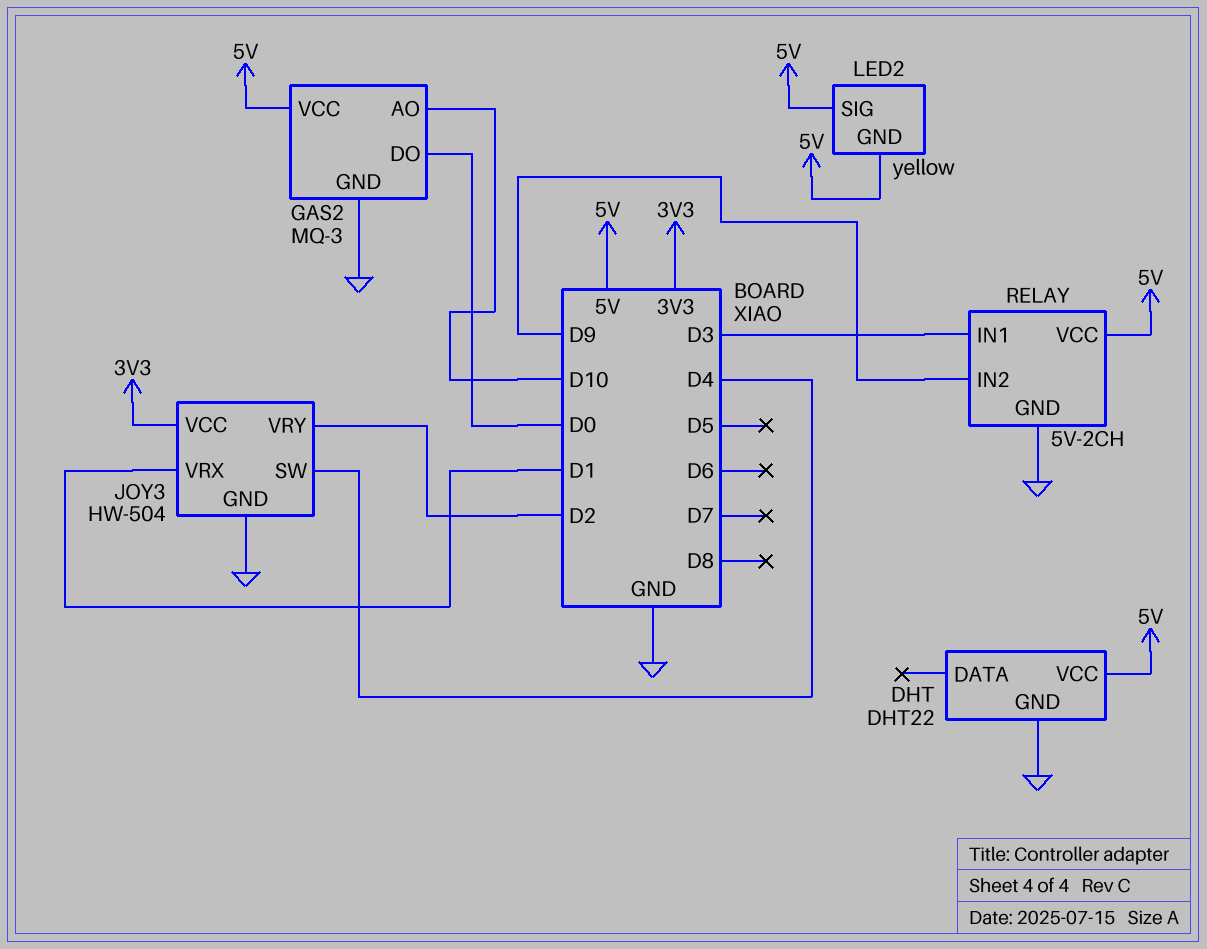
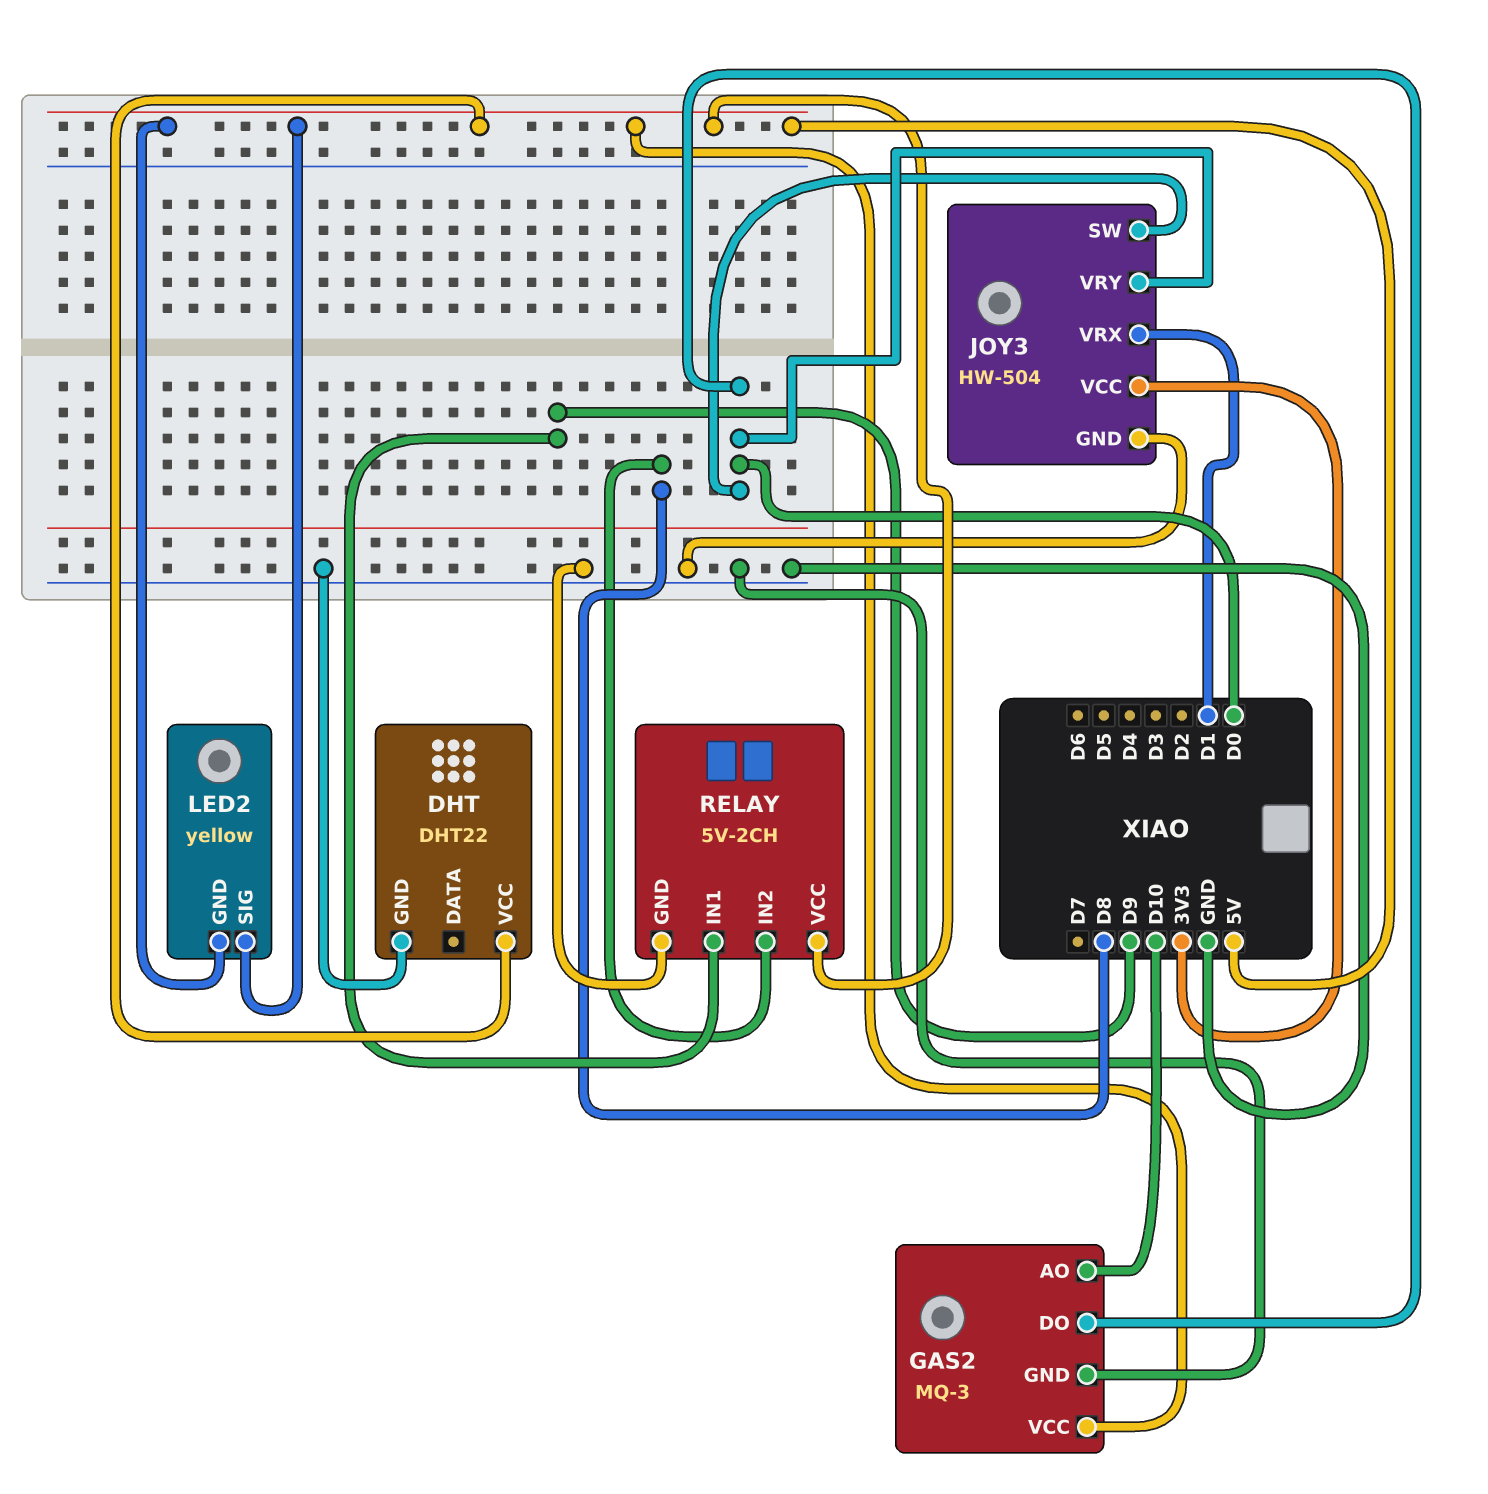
JOY3 pin SW: D4 -> D0
JOY3 pin VRY: D2 -> D0
RELAY pin IN1: D3 -> D9
RELAY pin IN2: D9 -> D8

